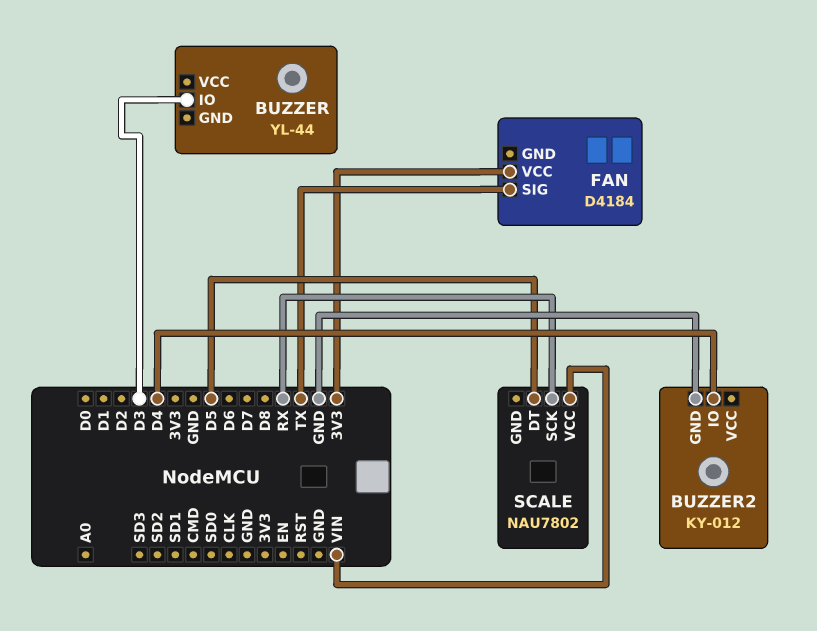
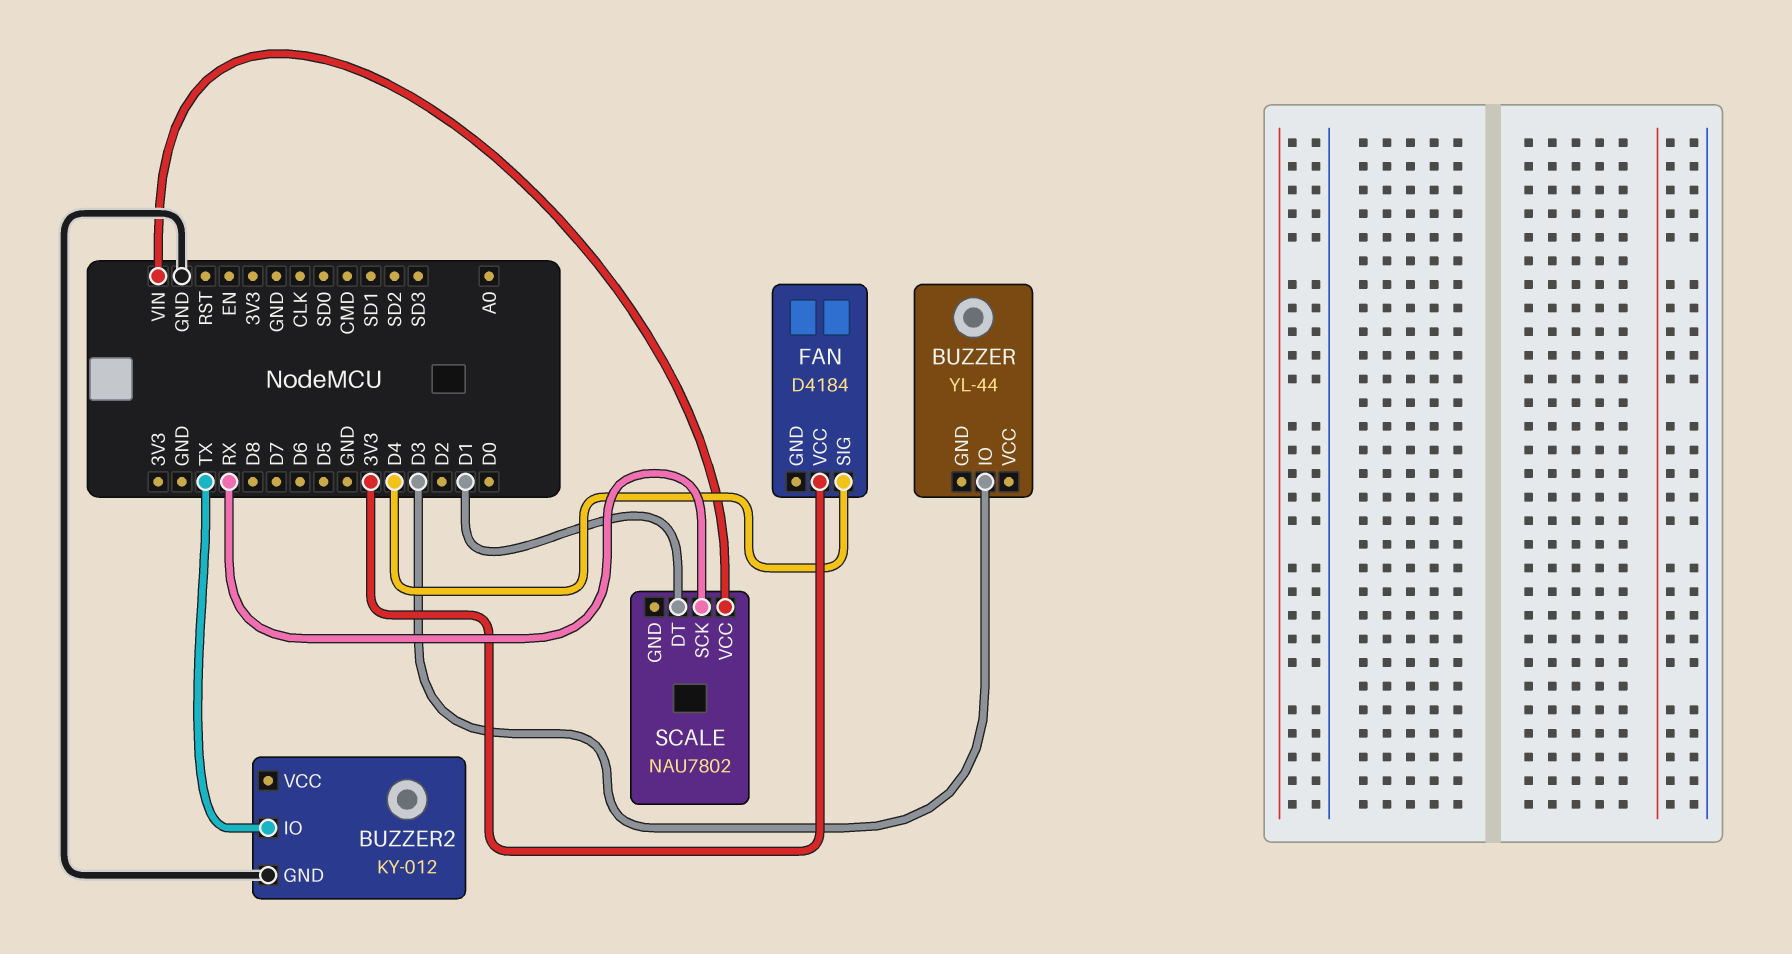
BUZZER2 pin IO: D4 -> TX
FAN pin SIG: TX -> D4
SCALE pin DT: D5 -> D1

